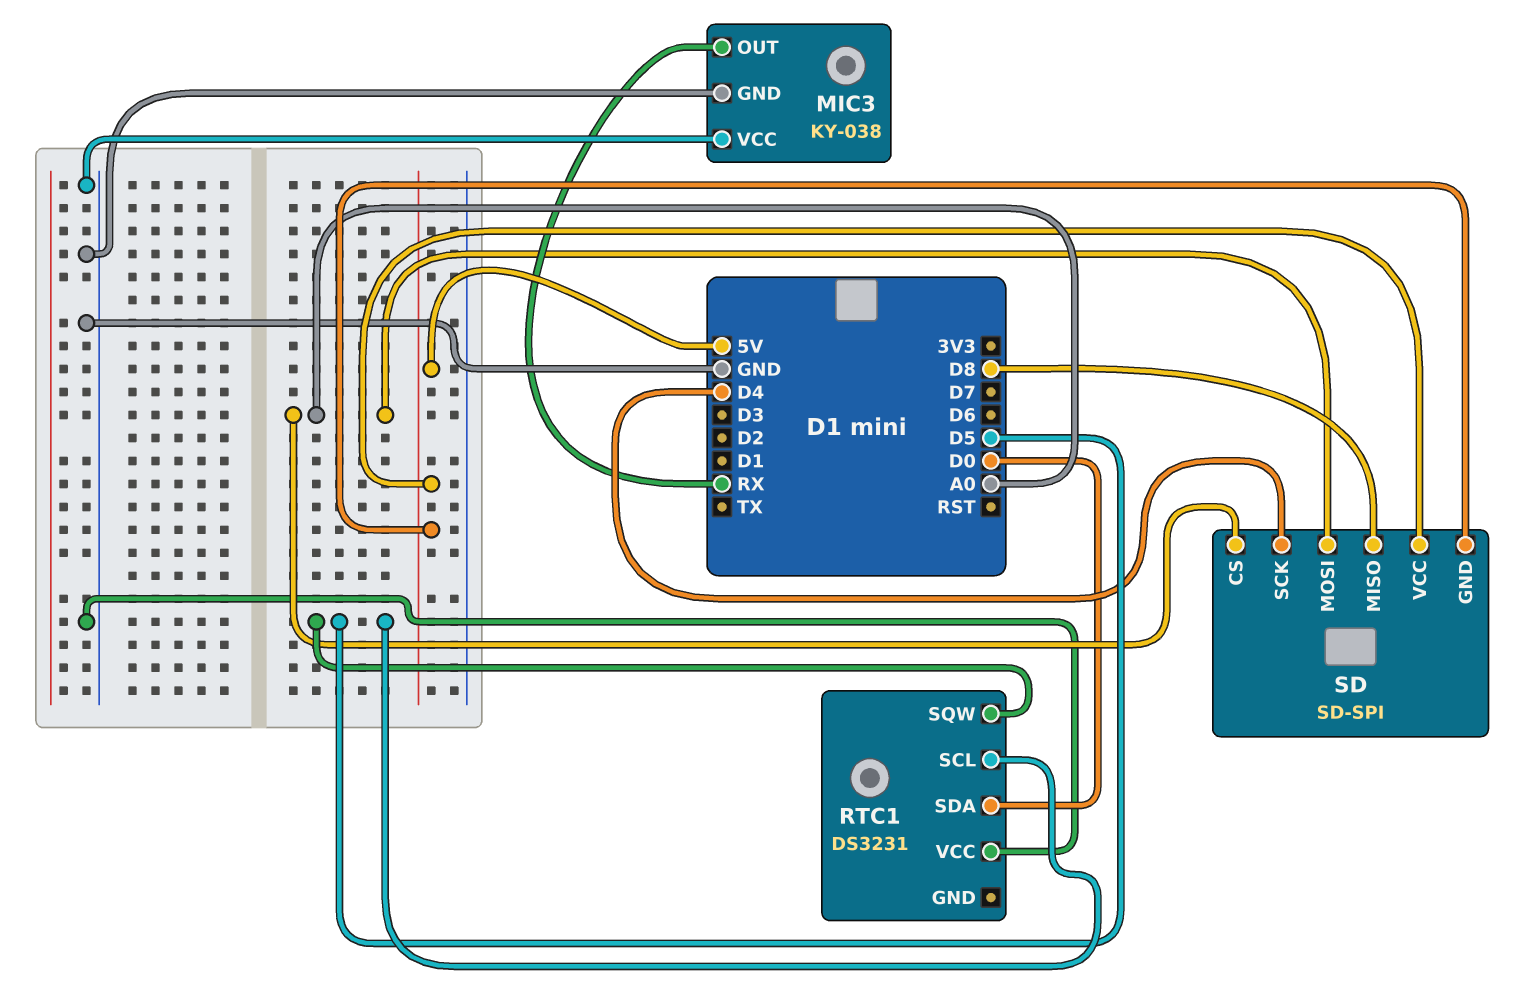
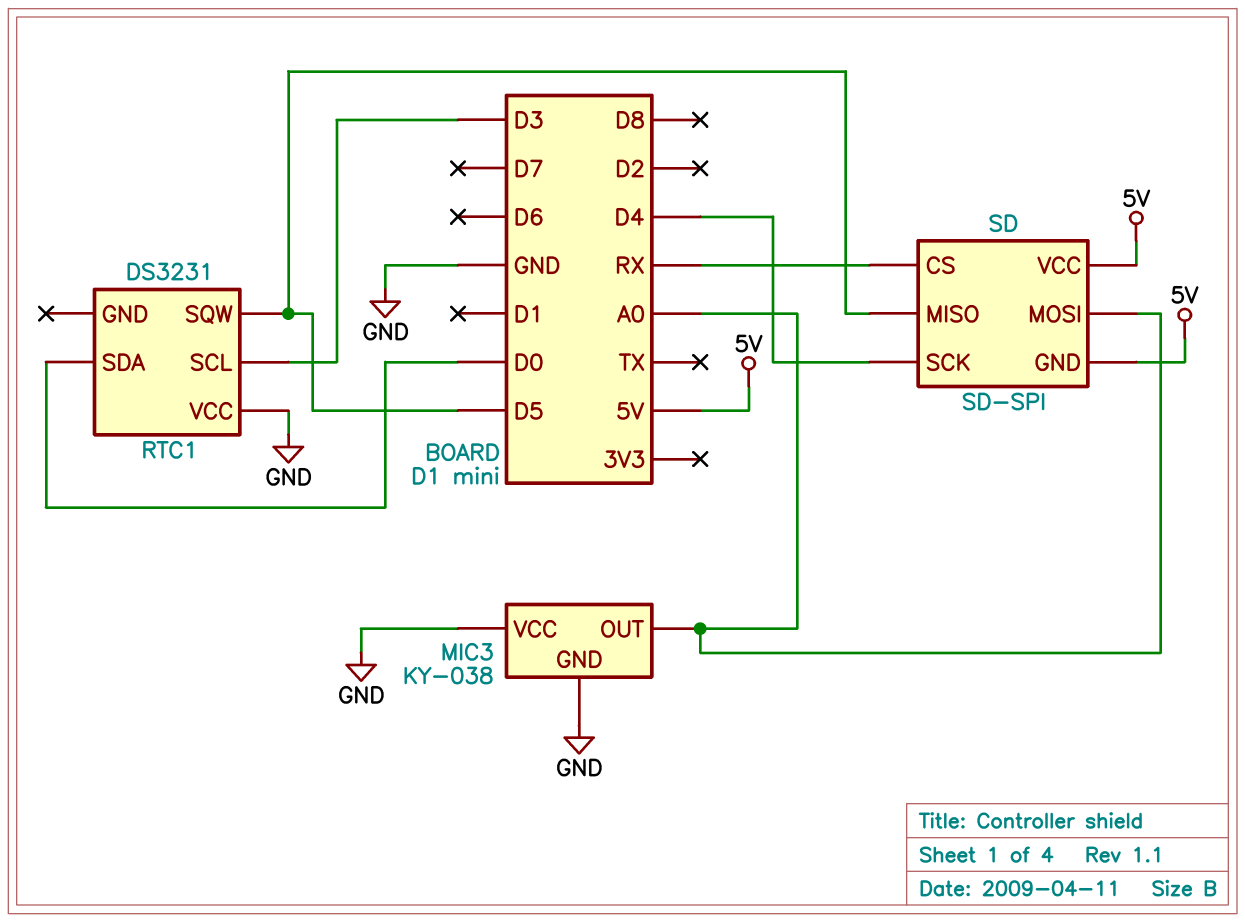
MIC3 pin OUT: RX -> A0
RTC1 pin SCL: D5 -> D3
SD pin CS: A0 -> RX
SD pin MISO: D8 -> D5

